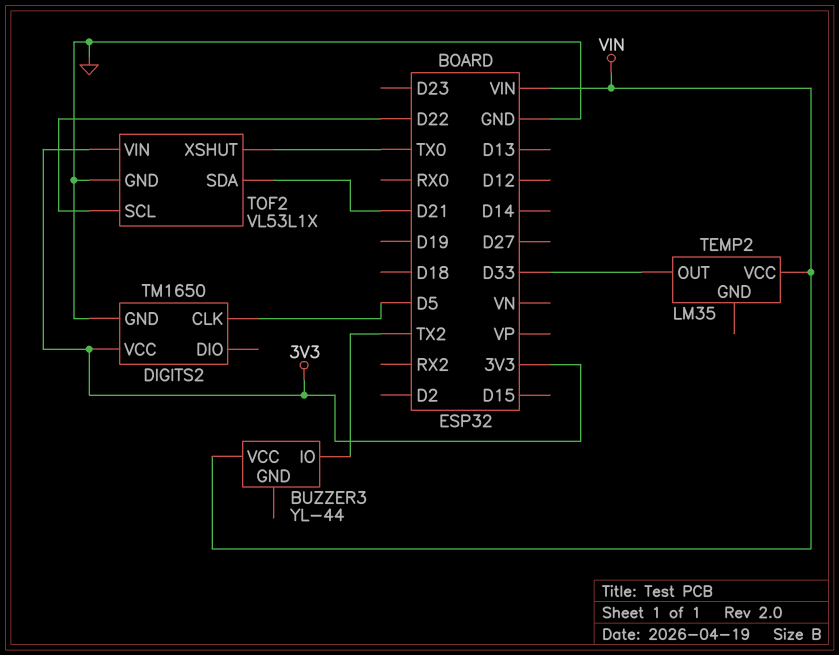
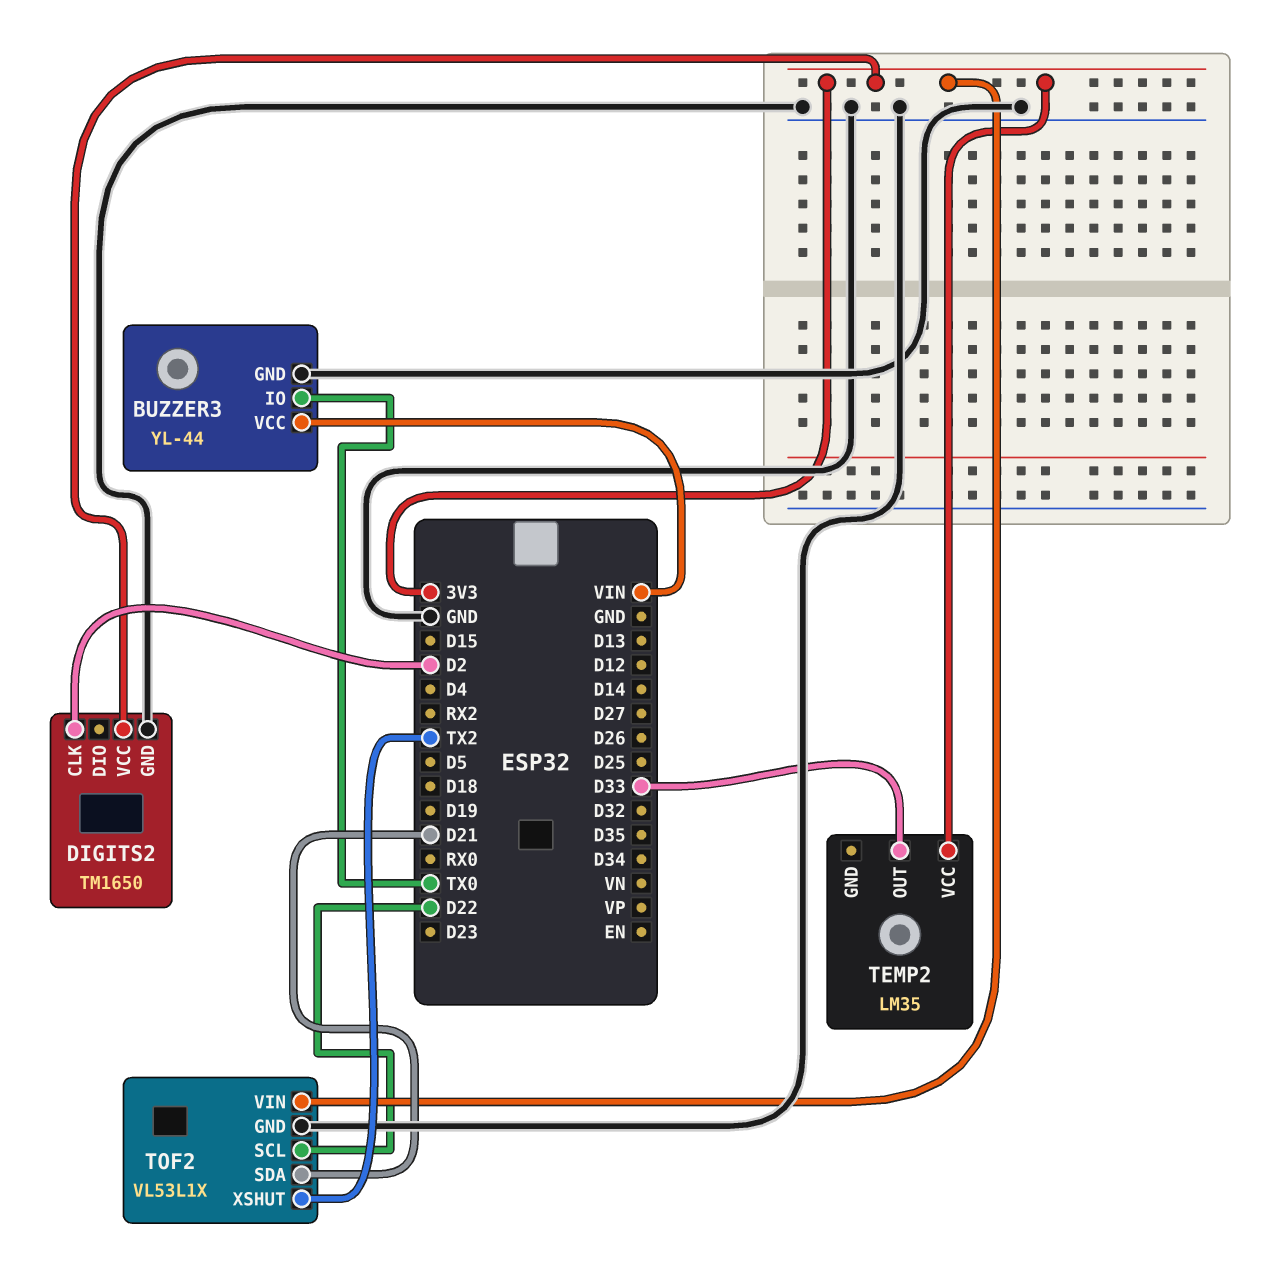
BUZZER3 pin GND: none -> GND
BUZZER3 pin IO: TX2 -> TX0
DIGITS2 pin CLK: D5 -> D2
TEMP2 pin VCC: VIN -> 3V3
TOF2 pin XSHUT: TX0 -> TX2

